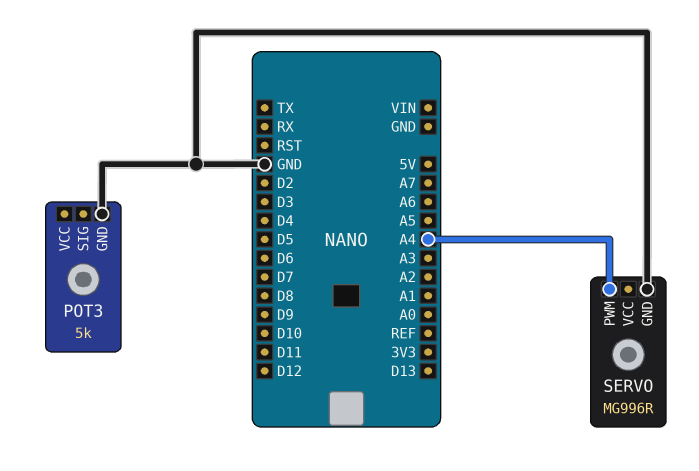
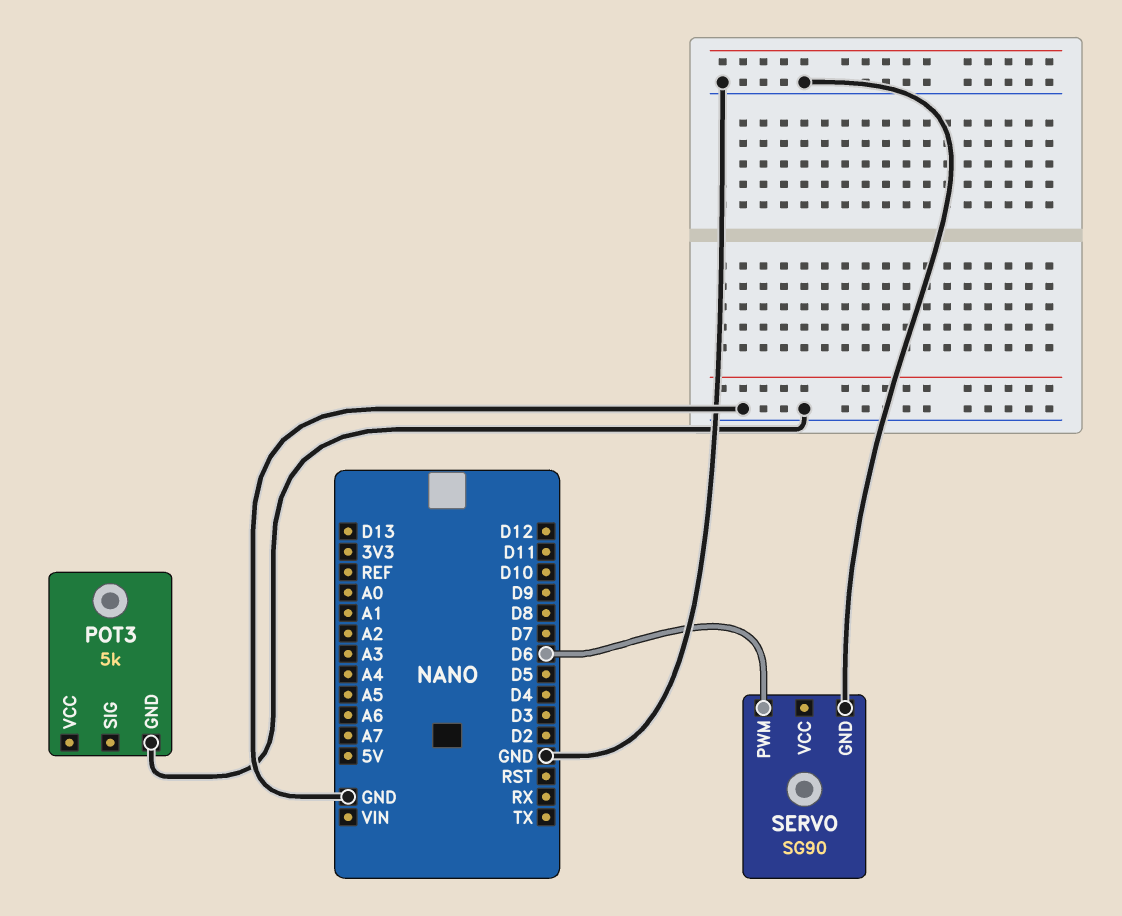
SERVO: MG996R -> SG90
SERVO pin PWM: A4 -> D6

